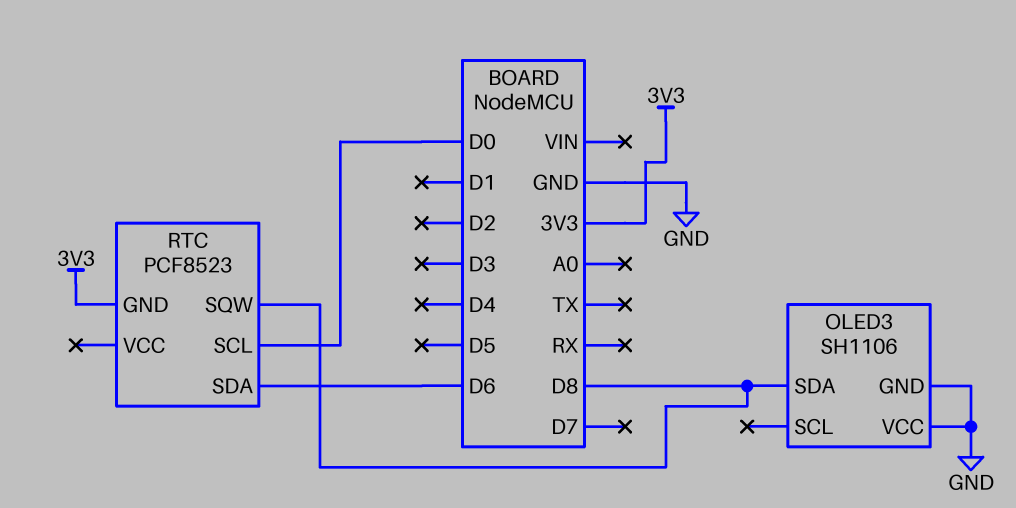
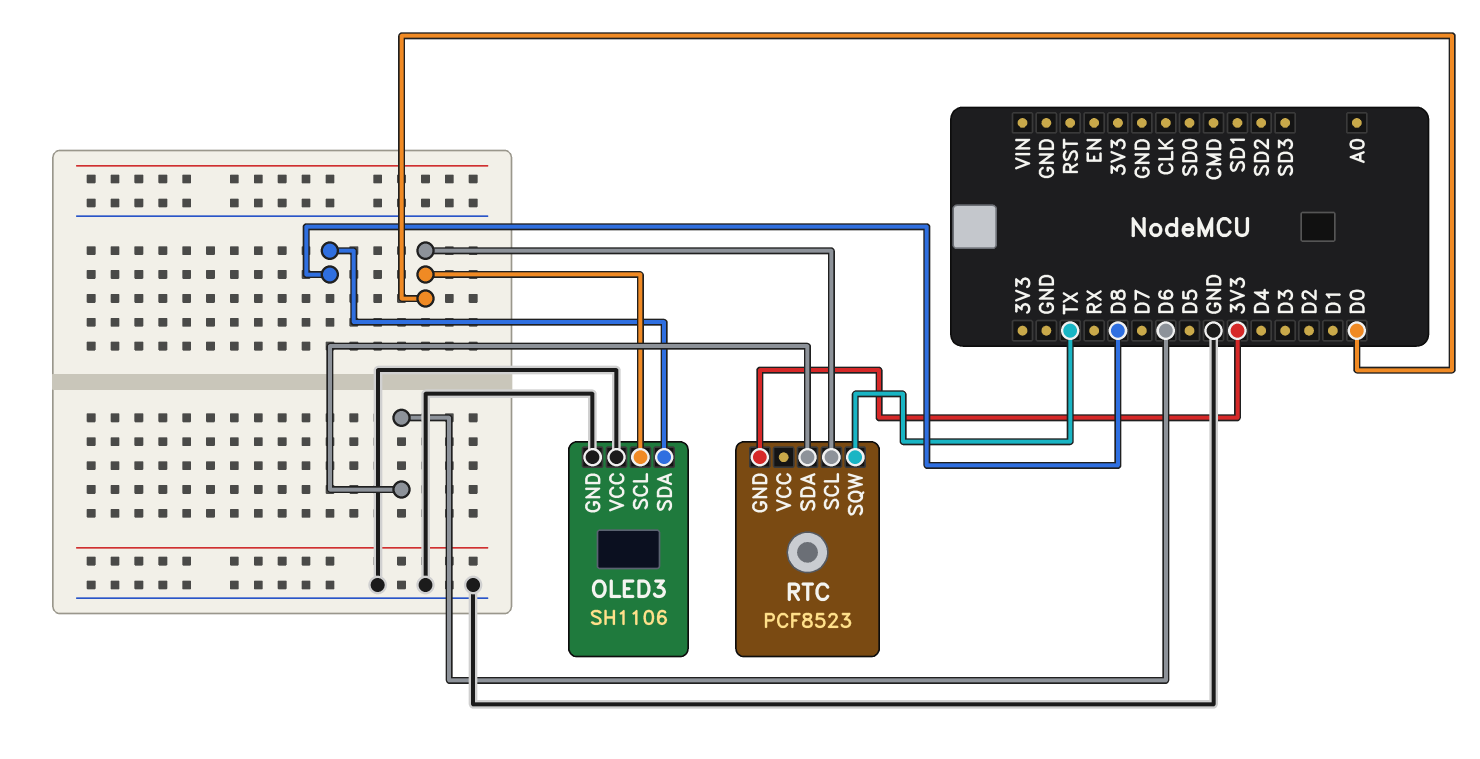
OLED3 pin SCL: none -> D0
RTC pin SQW: D8 -> TX

